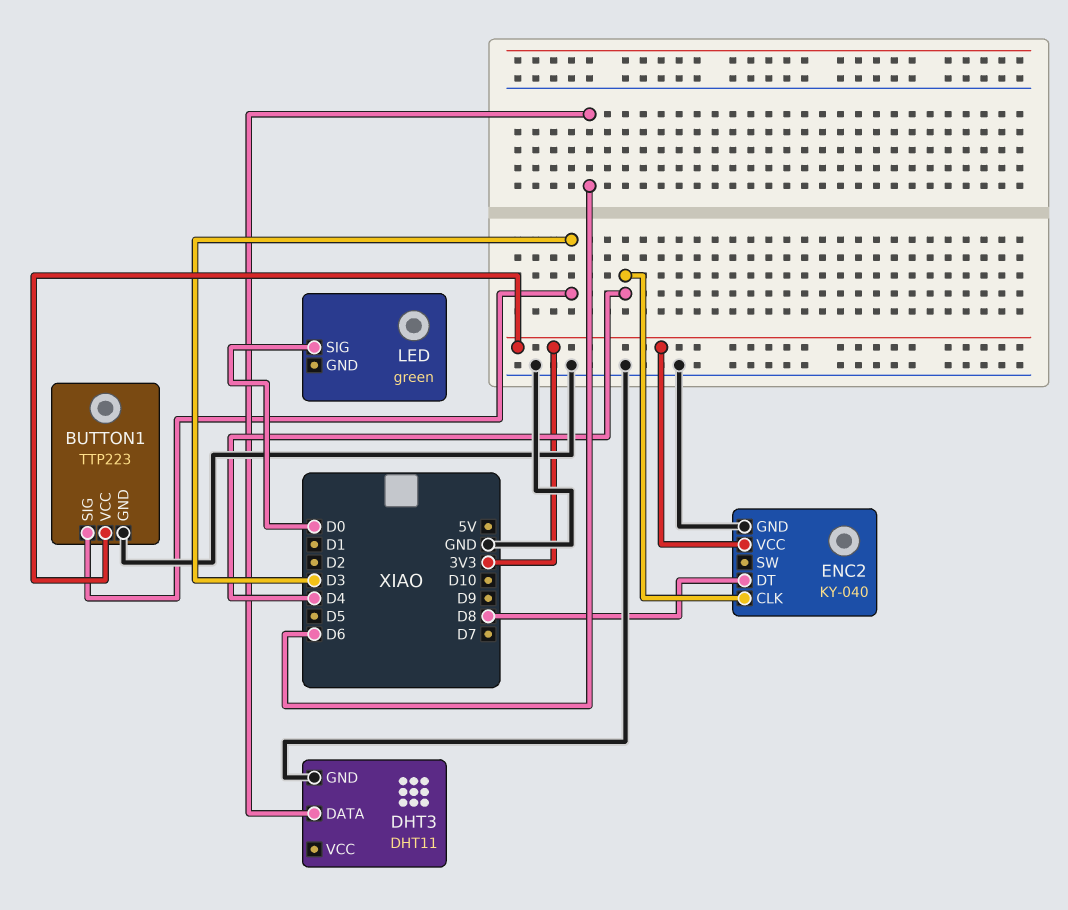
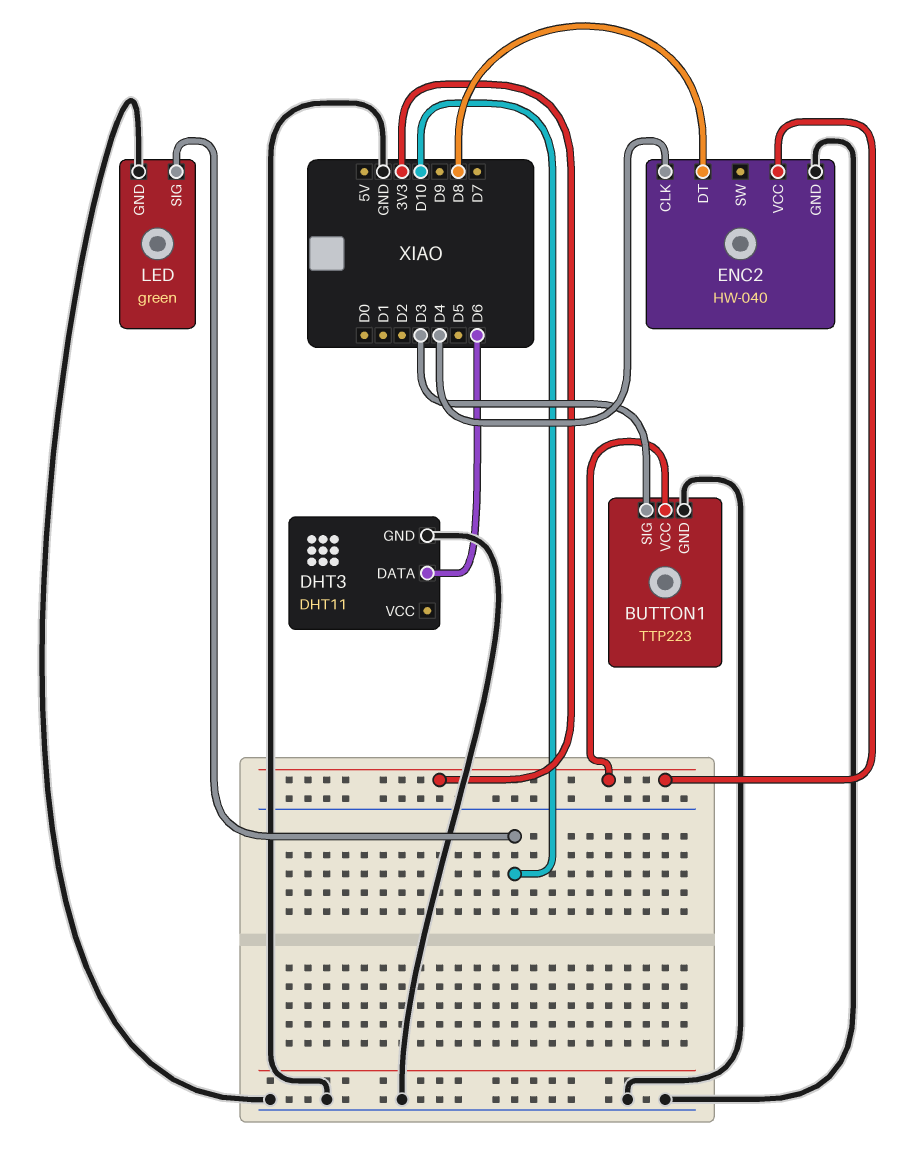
ENC2: KY-040 -> HW-040
LED pin GND: none -> GND
LED pin SIG: D0 -> D10

